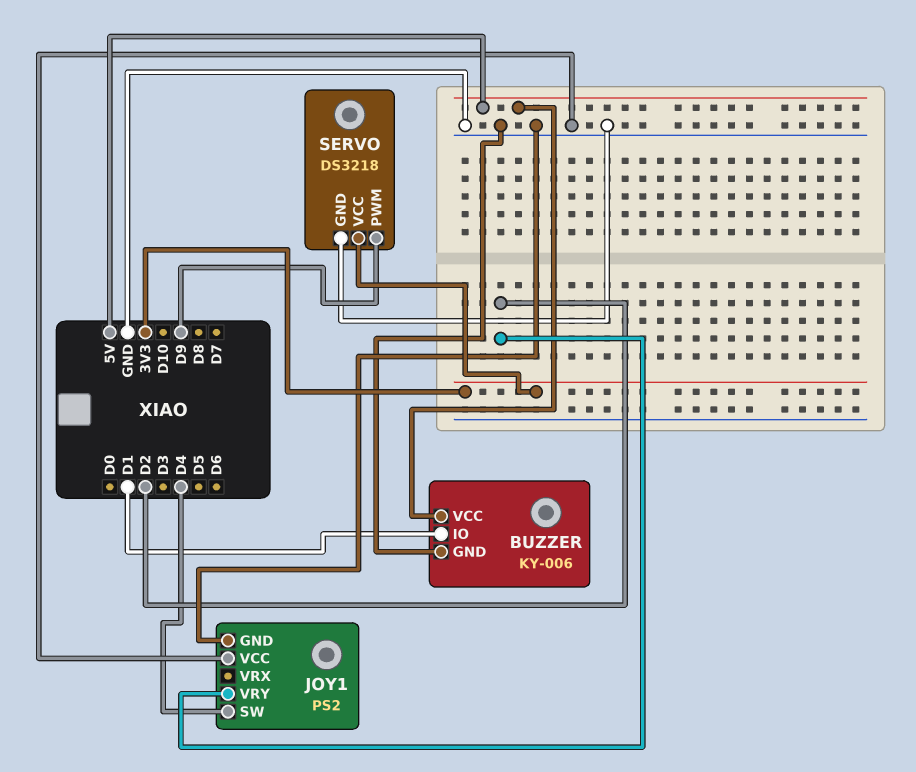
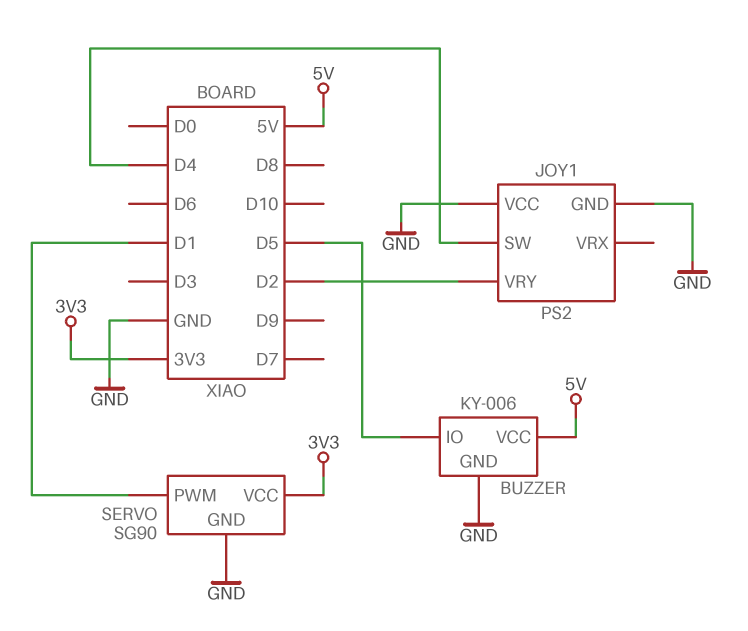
BUZZER pin IO: D1 -> D5
SERVO: DS3218 -> SG90
SERVO pin PWM: D9 -> D1

